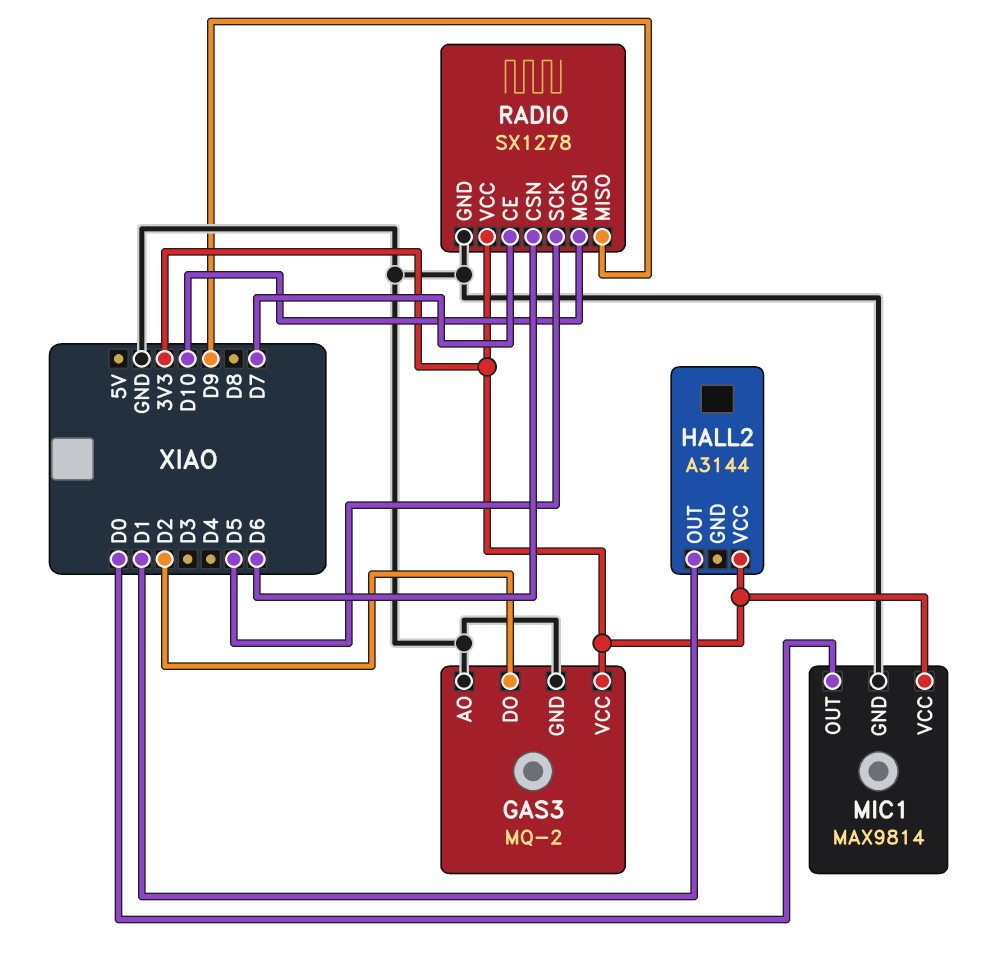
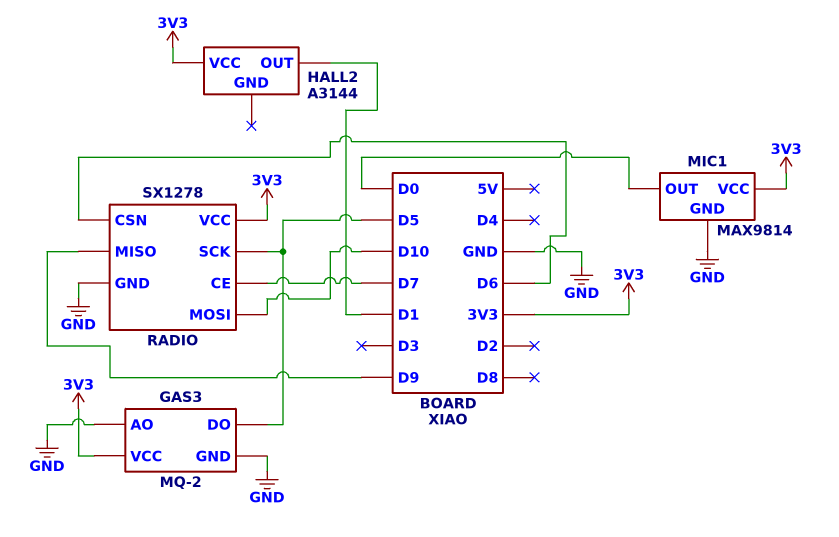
GAS3 pin DO: D2 -> D5

